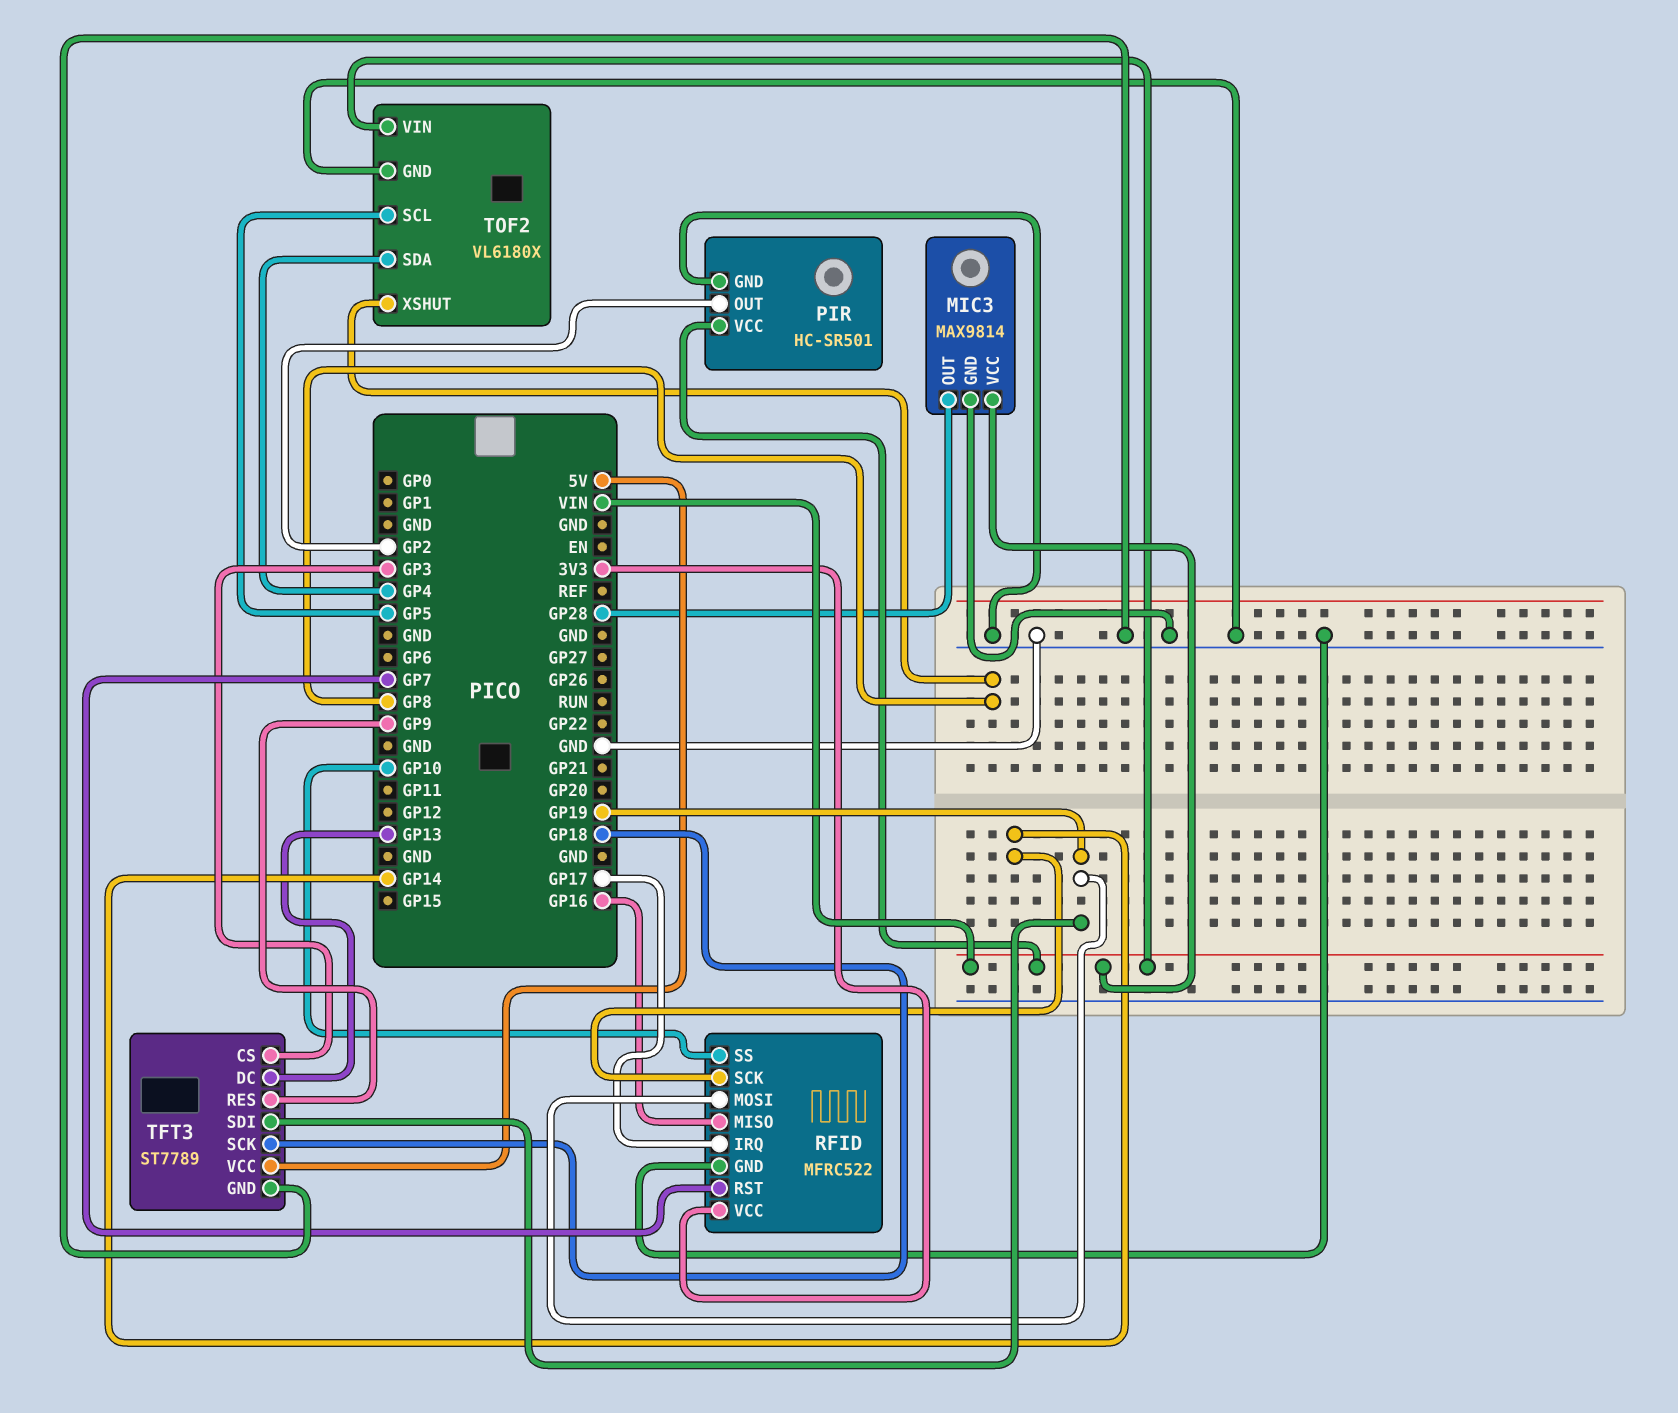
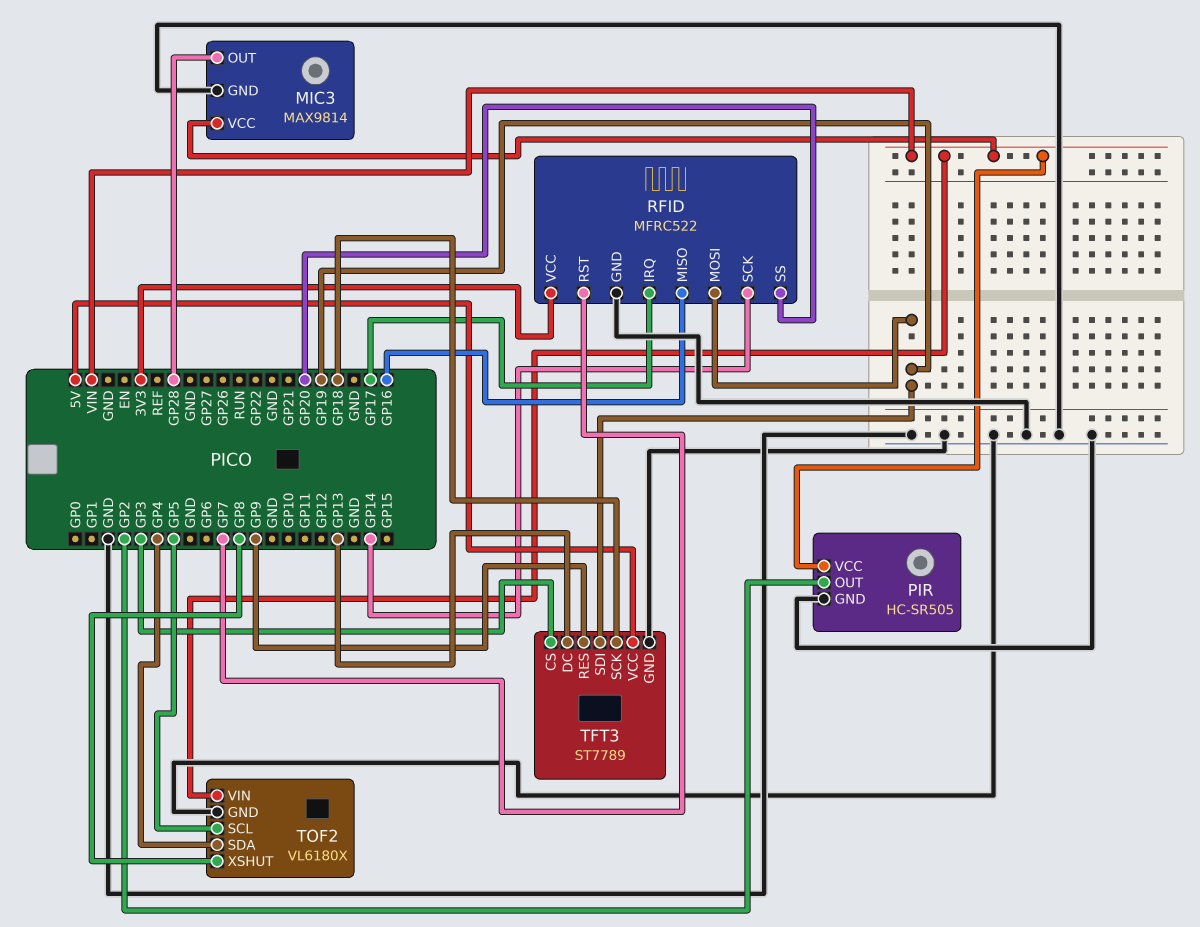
PIR: HC-SR501 -> HC-SR505
RFID pin SS: GP10 -> GP20

